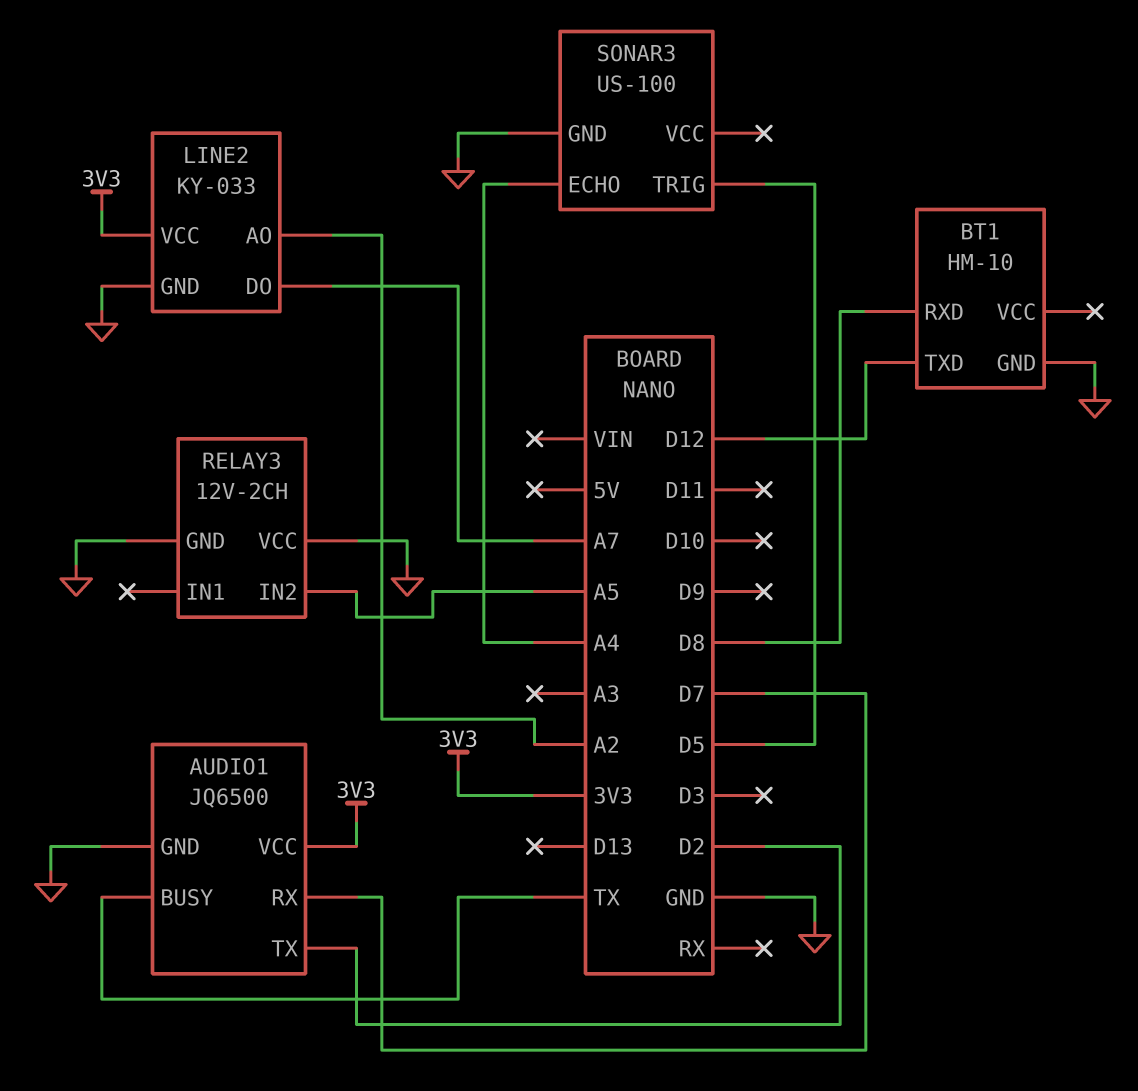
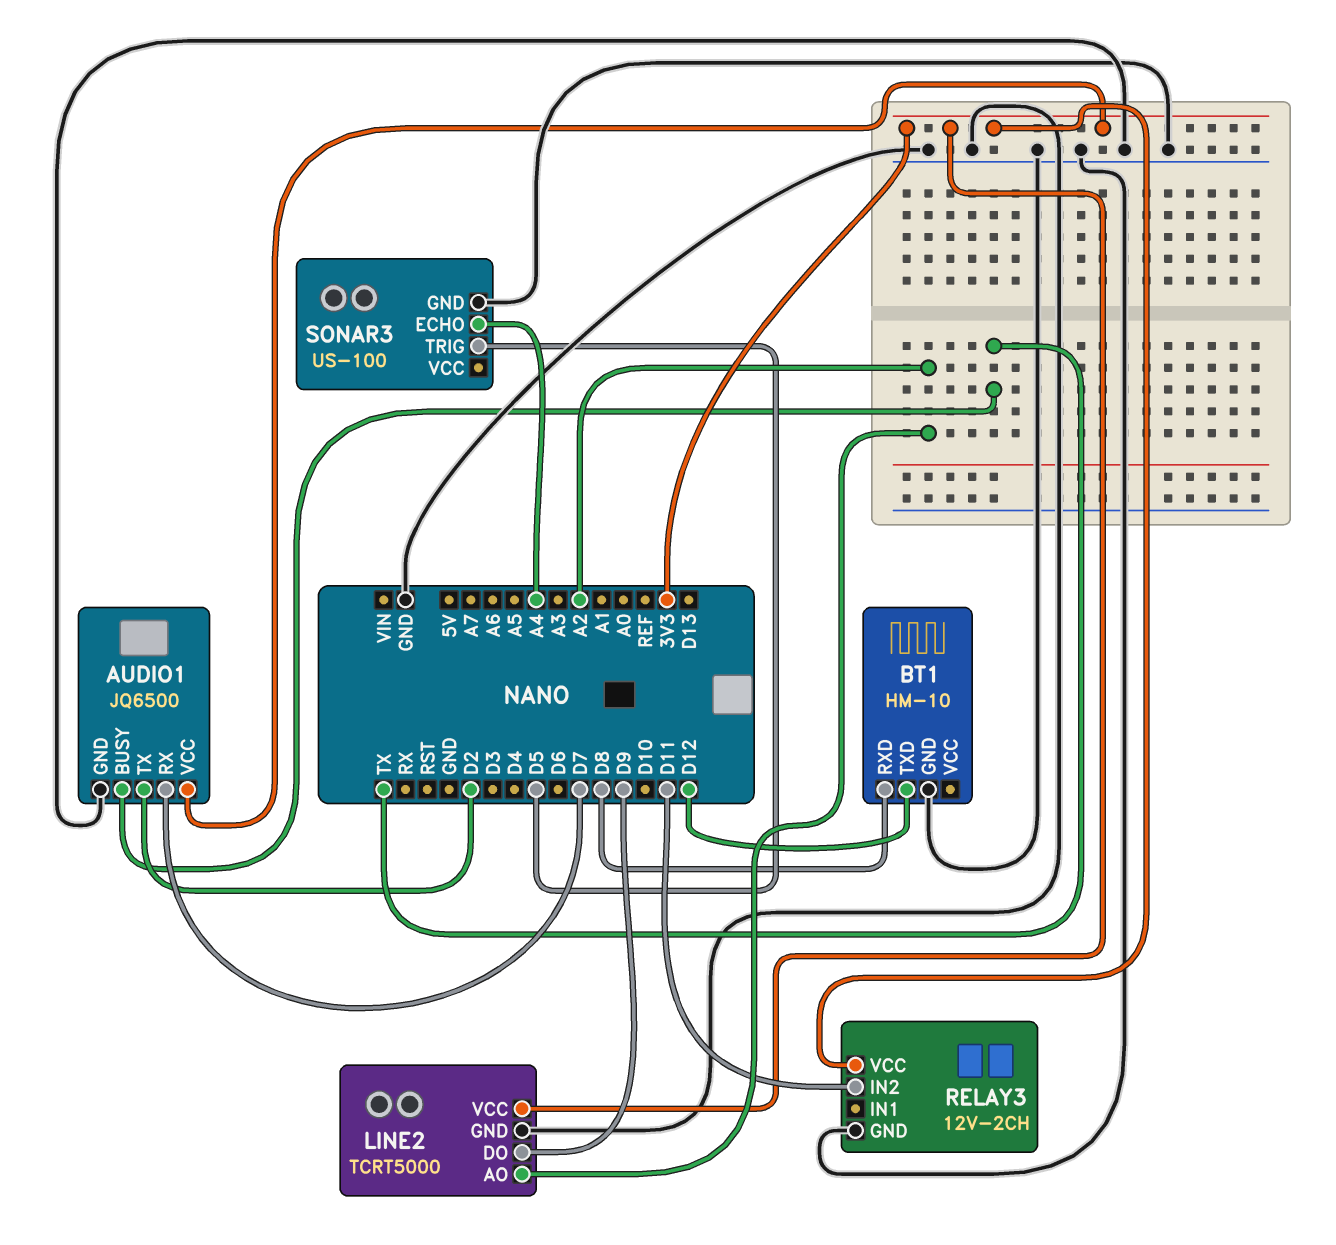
LINE2: KY-033 -> TCRT5000
LINE2 pin DO: A7 -> D9
RELAY3 pin IN2: A5 -> D11
RELAY3 pin VCC: GND -> 3V3

